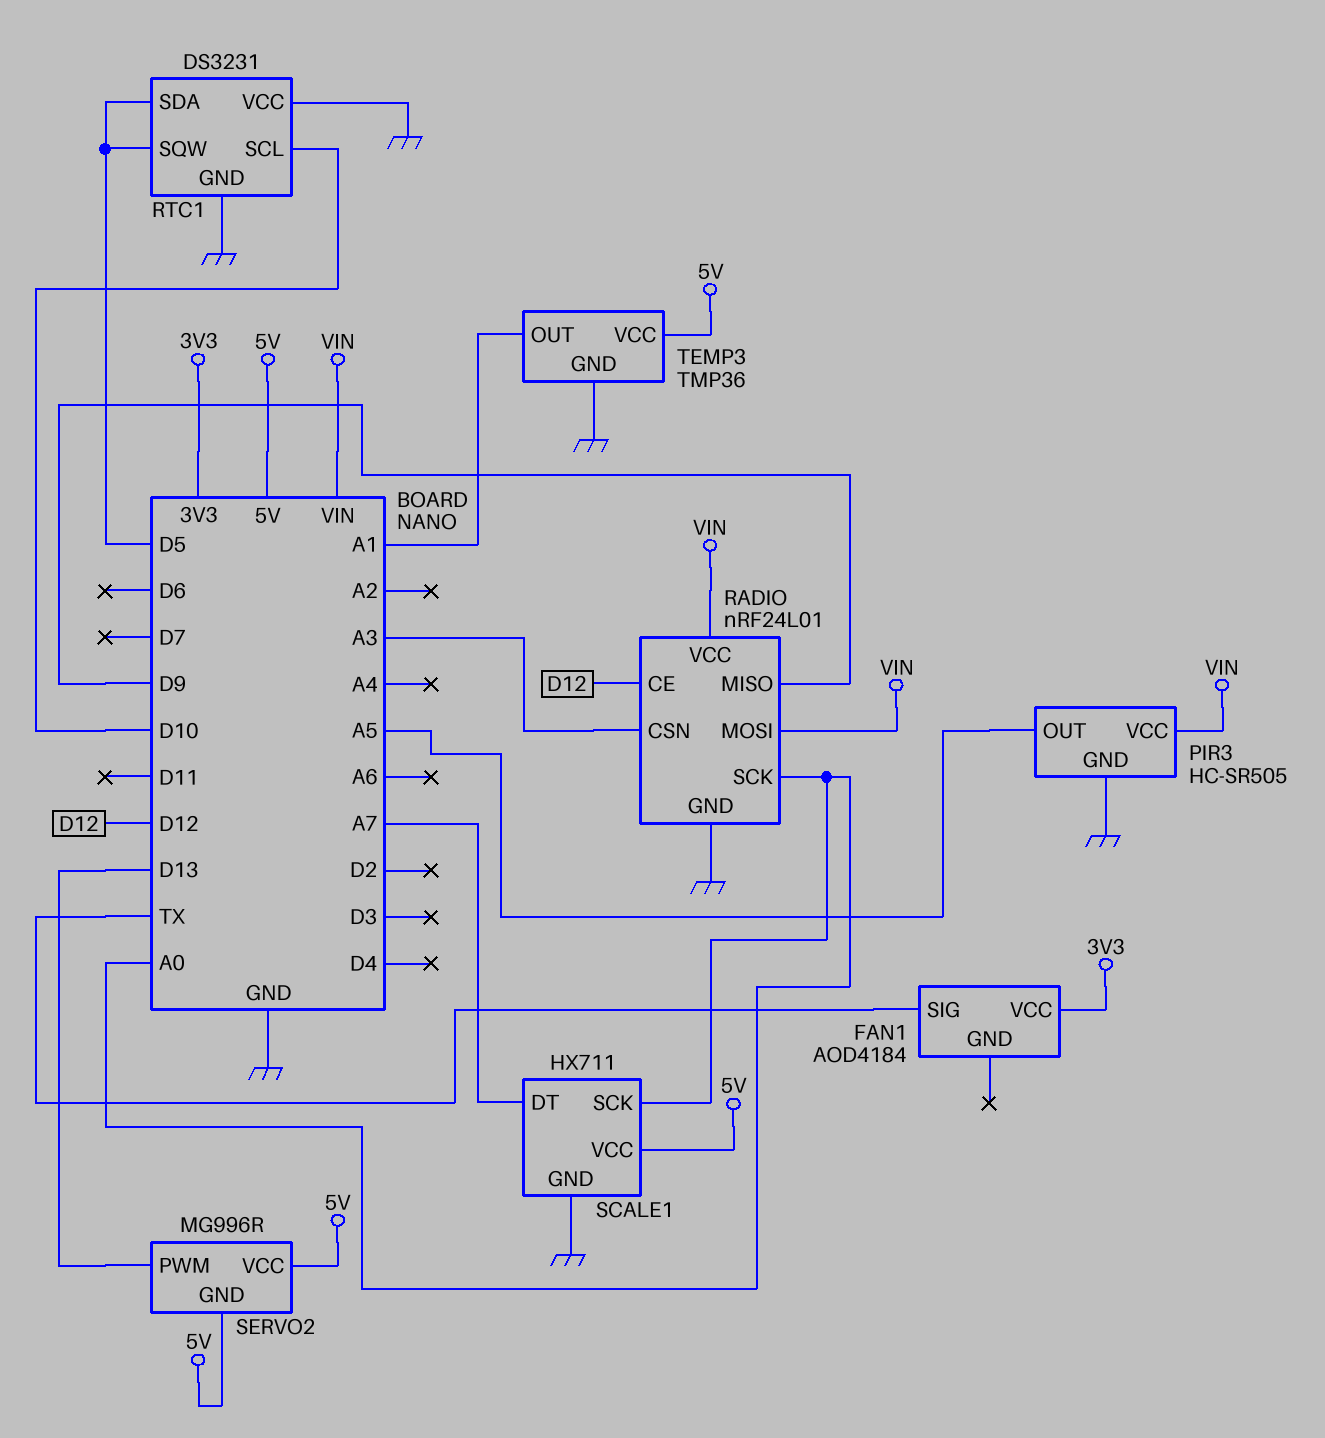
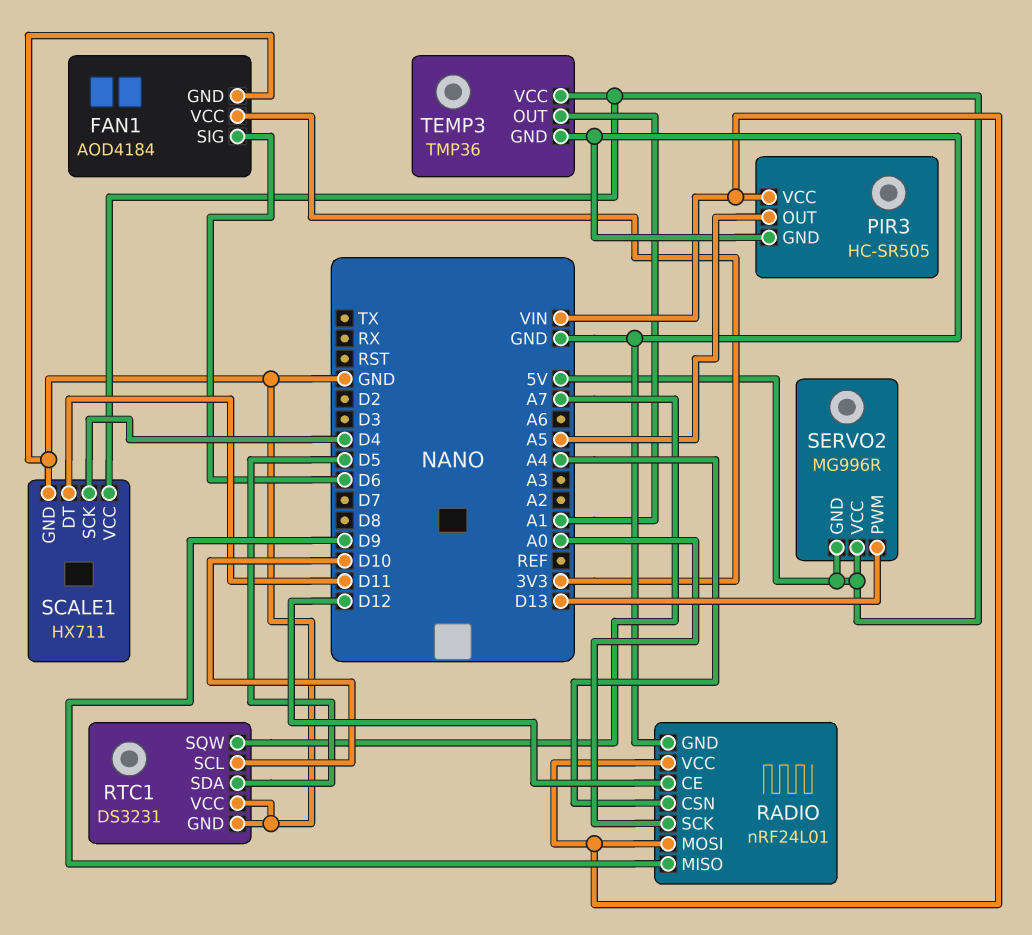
FAN1 pin GND: none -> GND
FAN1 pin SIG: TX -> D6
RADIO pin CSN: A3 -> A4
RTC1 pin SQW: D5 -> A7
SCALE1 pin DT: A7 -> D11
SCALE1 pin SCK: A0 -> D4

